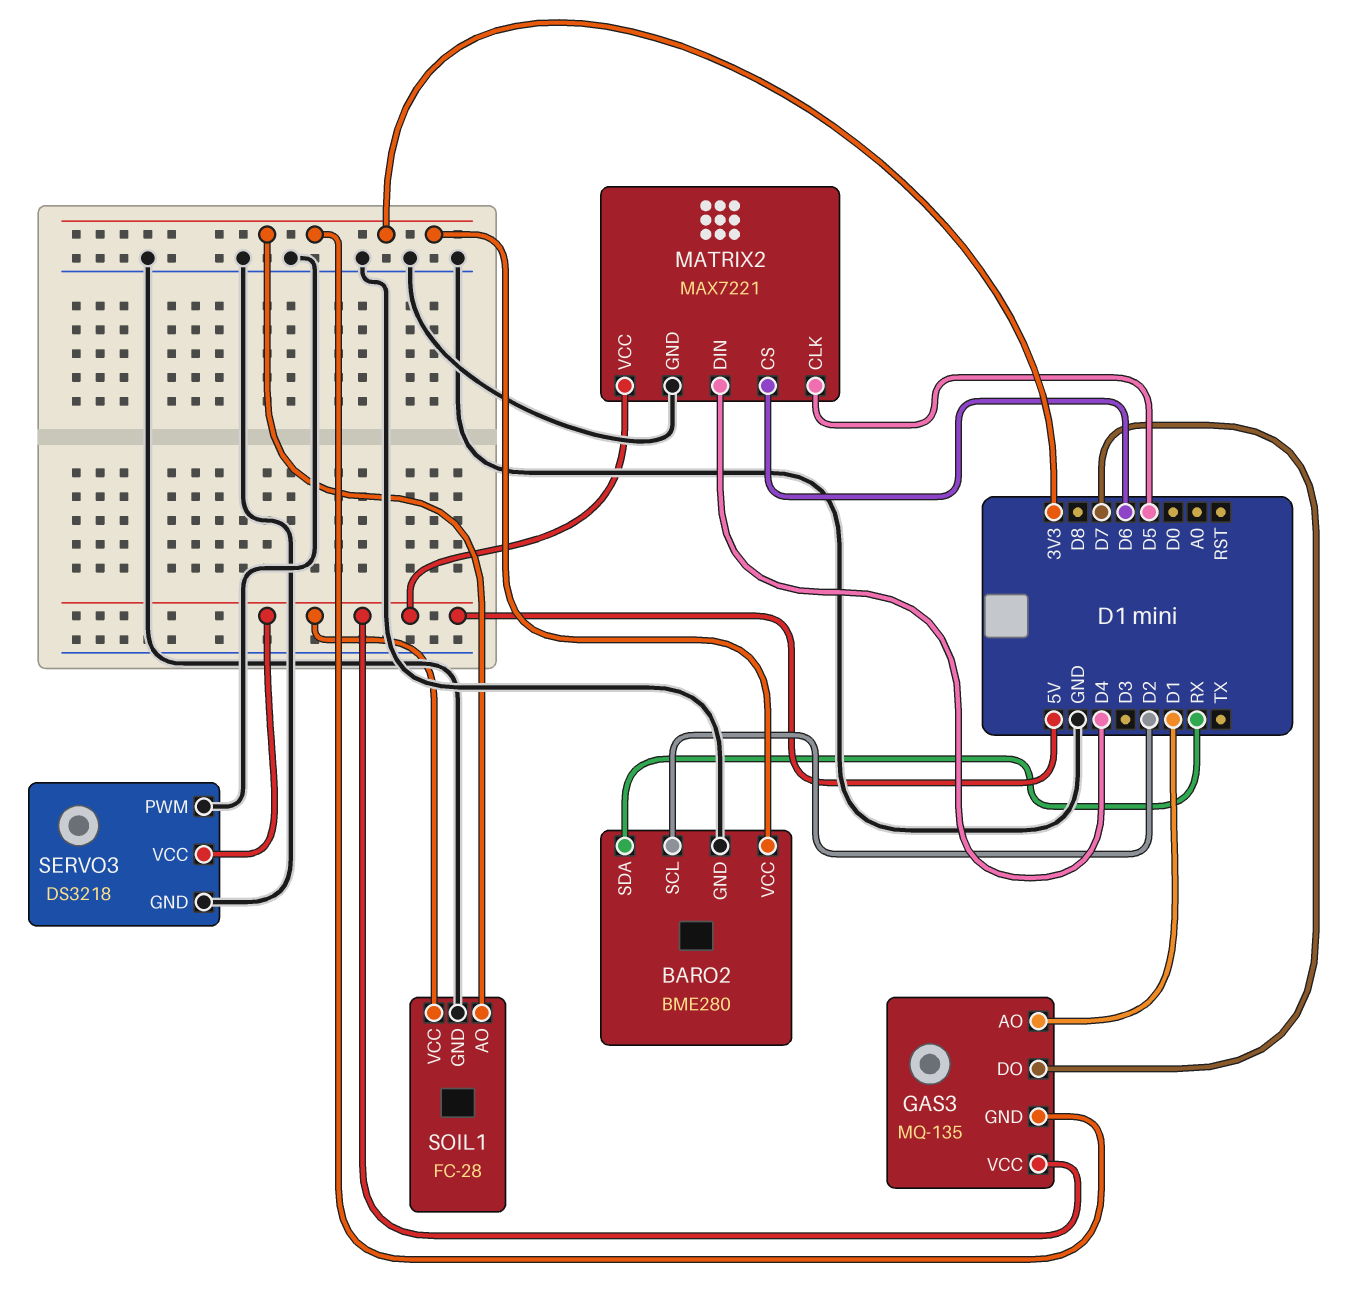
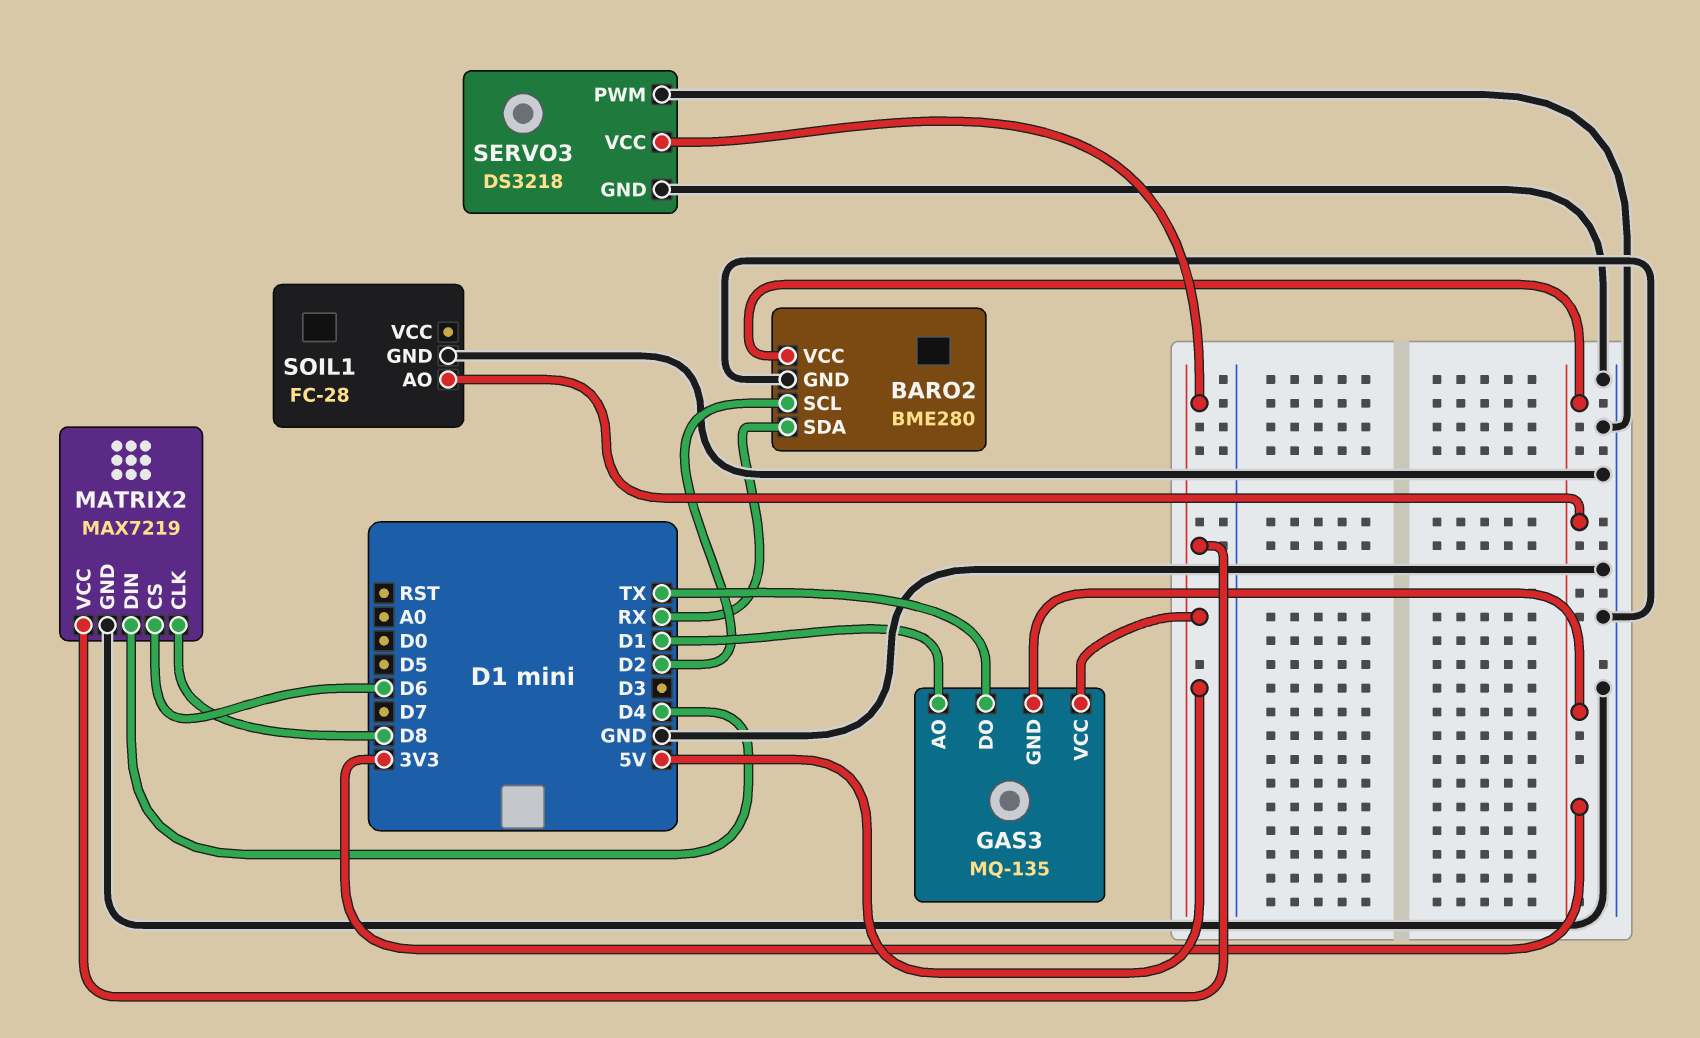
GAS3 pin DO: D7 -> TX
MATRIX2: MAX7221 -> MAX7219
MATRIX2 pin CLK: D5 -> D8
SOIL1 pin VCC: 5V -> none

